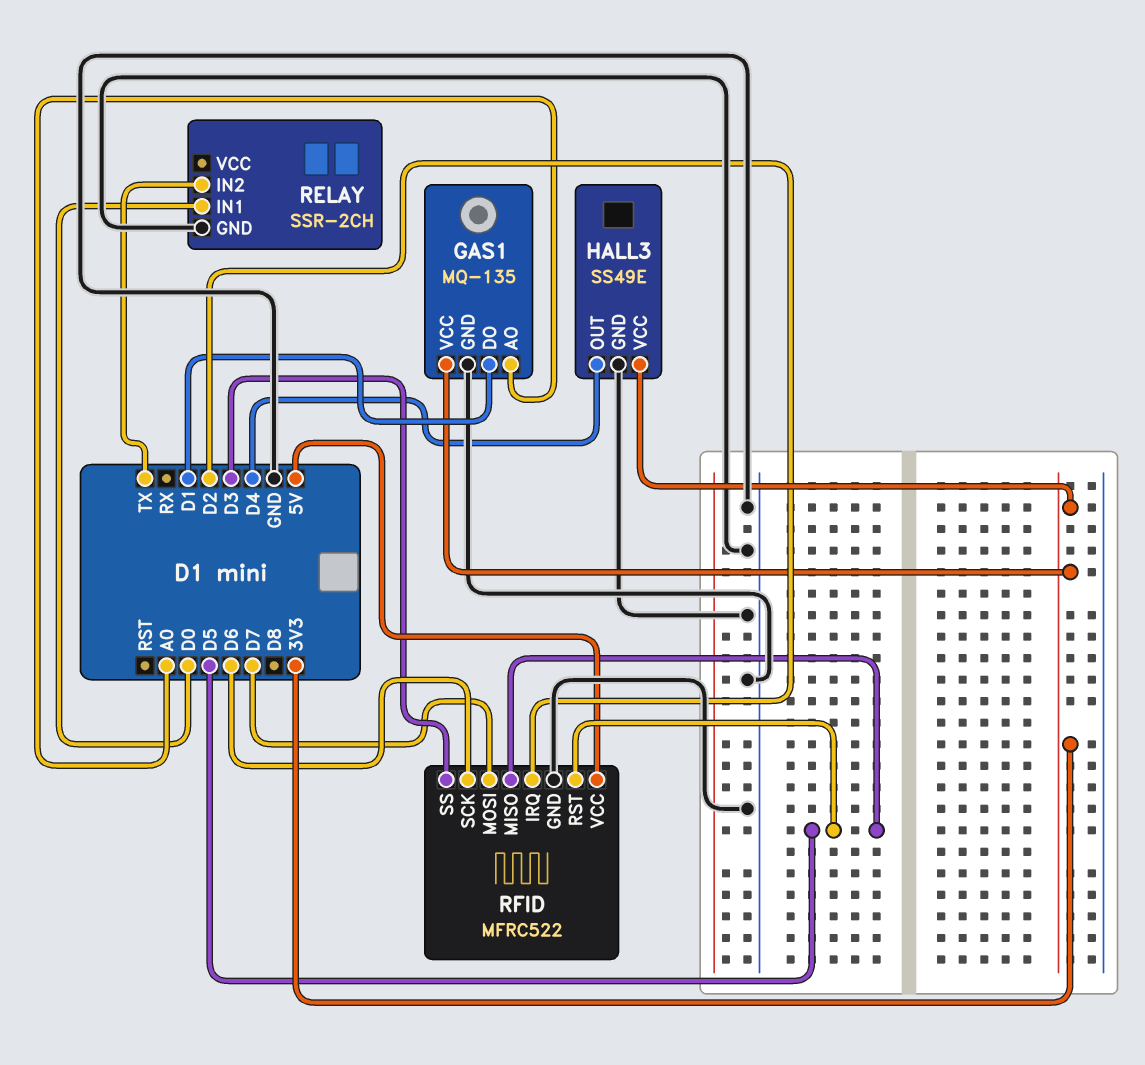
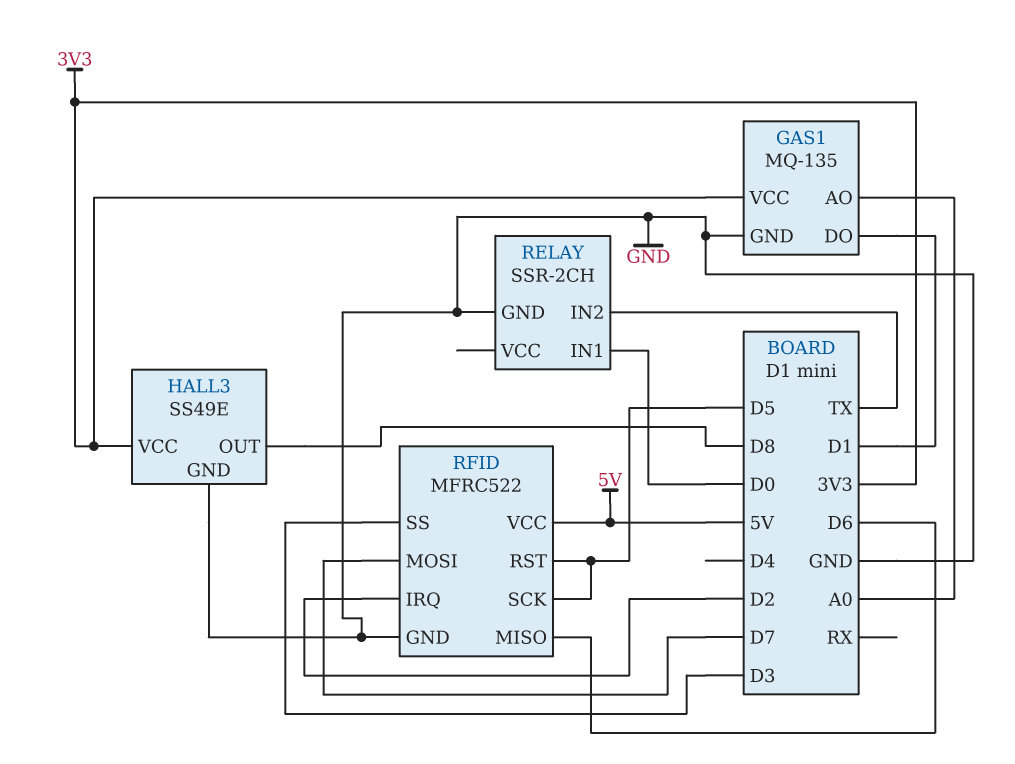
HALL3 pin OUT: D4 -> D8
RFID pin MISO: D5 -> D6
RFID pin SCK: D6 -> D5

